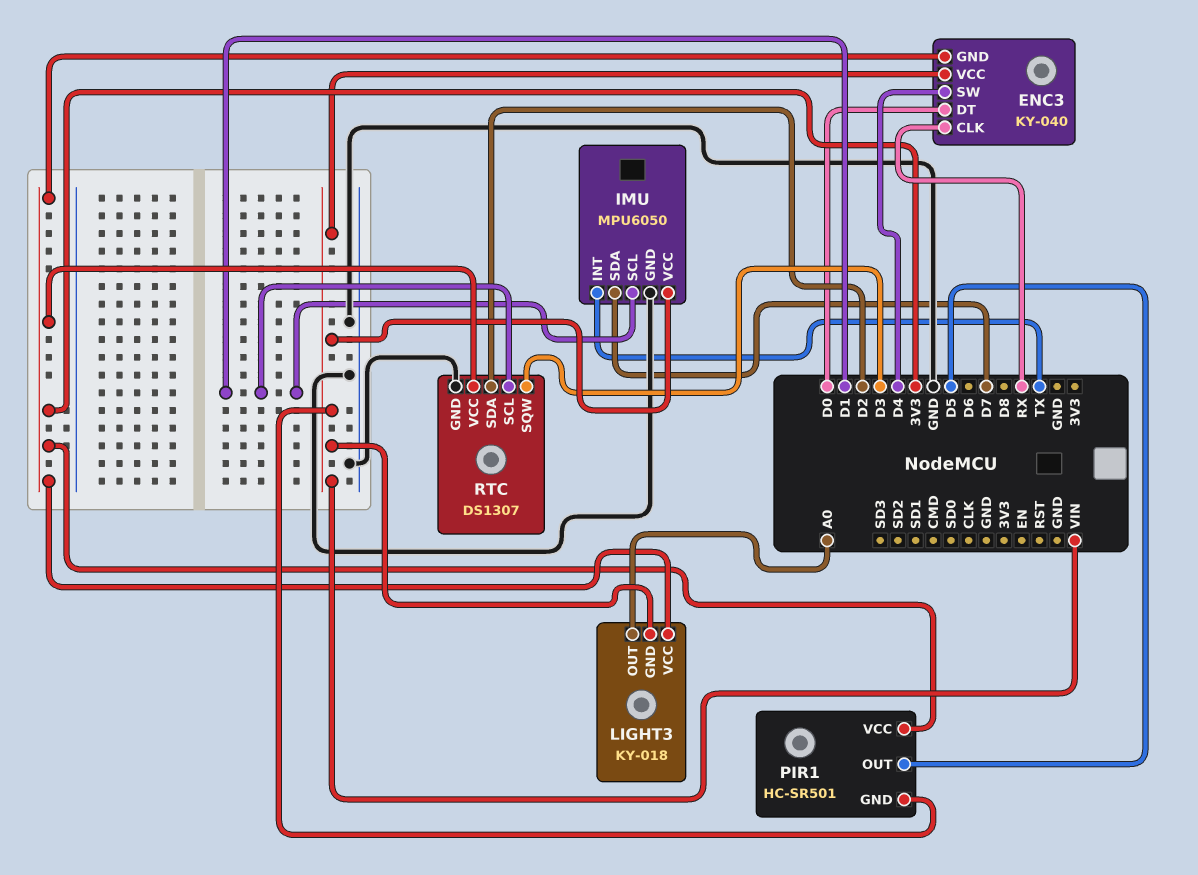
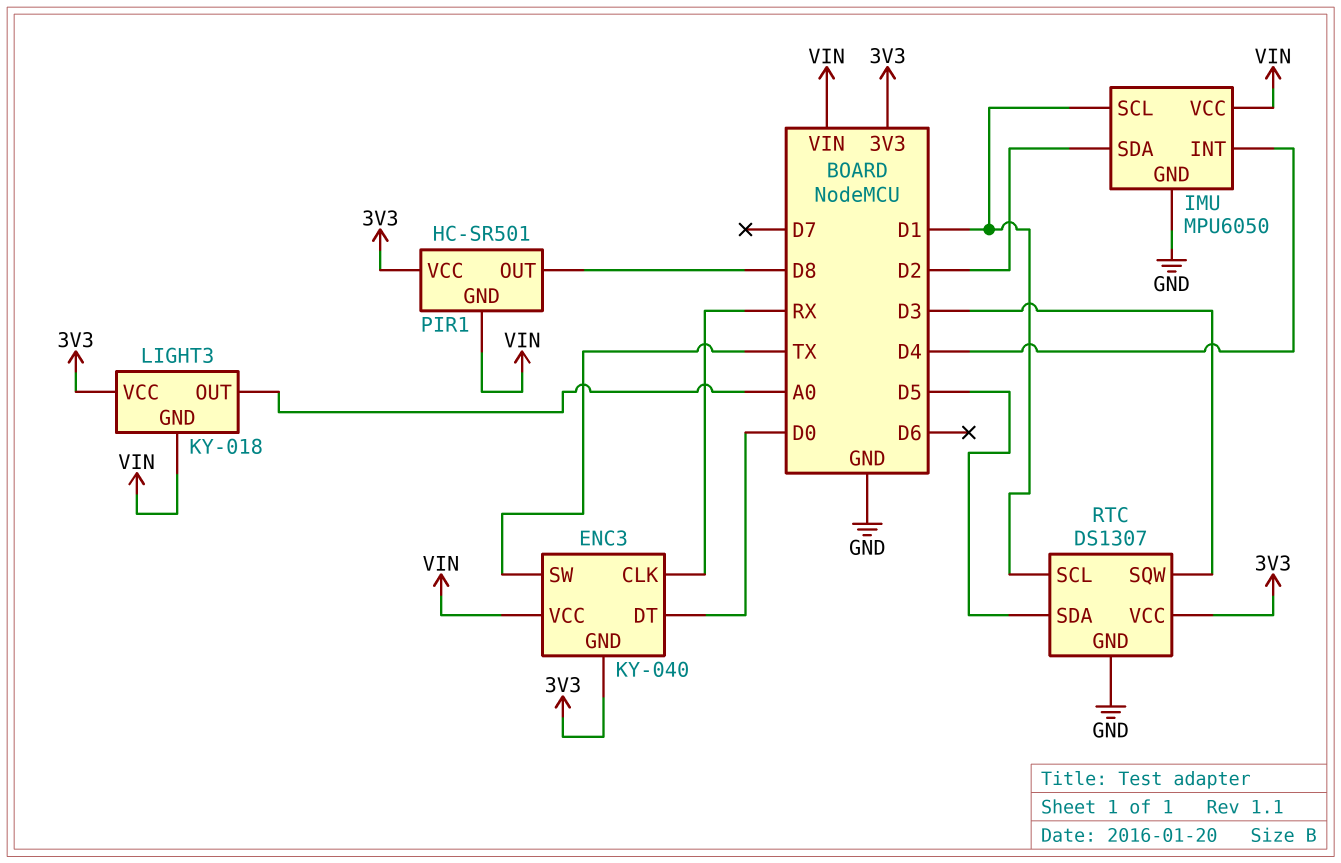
ENC3 pin SW: D4 -> TX
IMU pin INT: TX -> D4
IMU pin SDA: D7 -> D2
PIR1 pin OUT: D5 -> D8
RTC pin SDA: D2 -> D5

